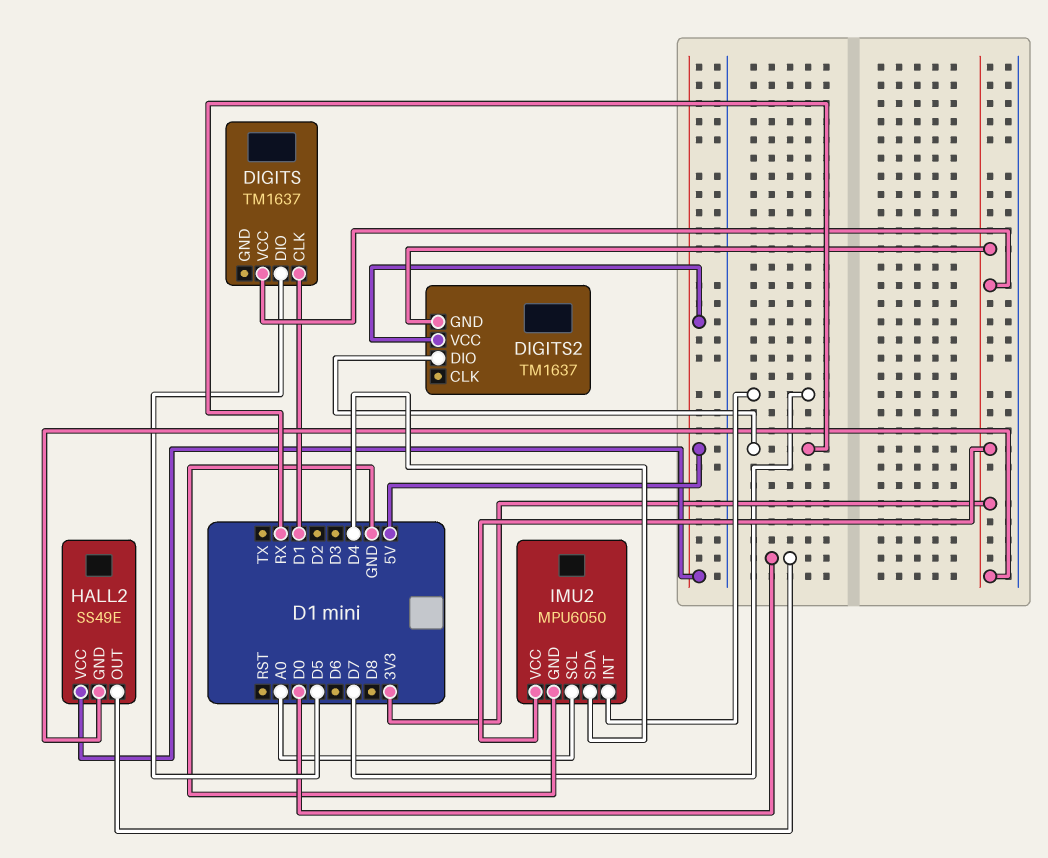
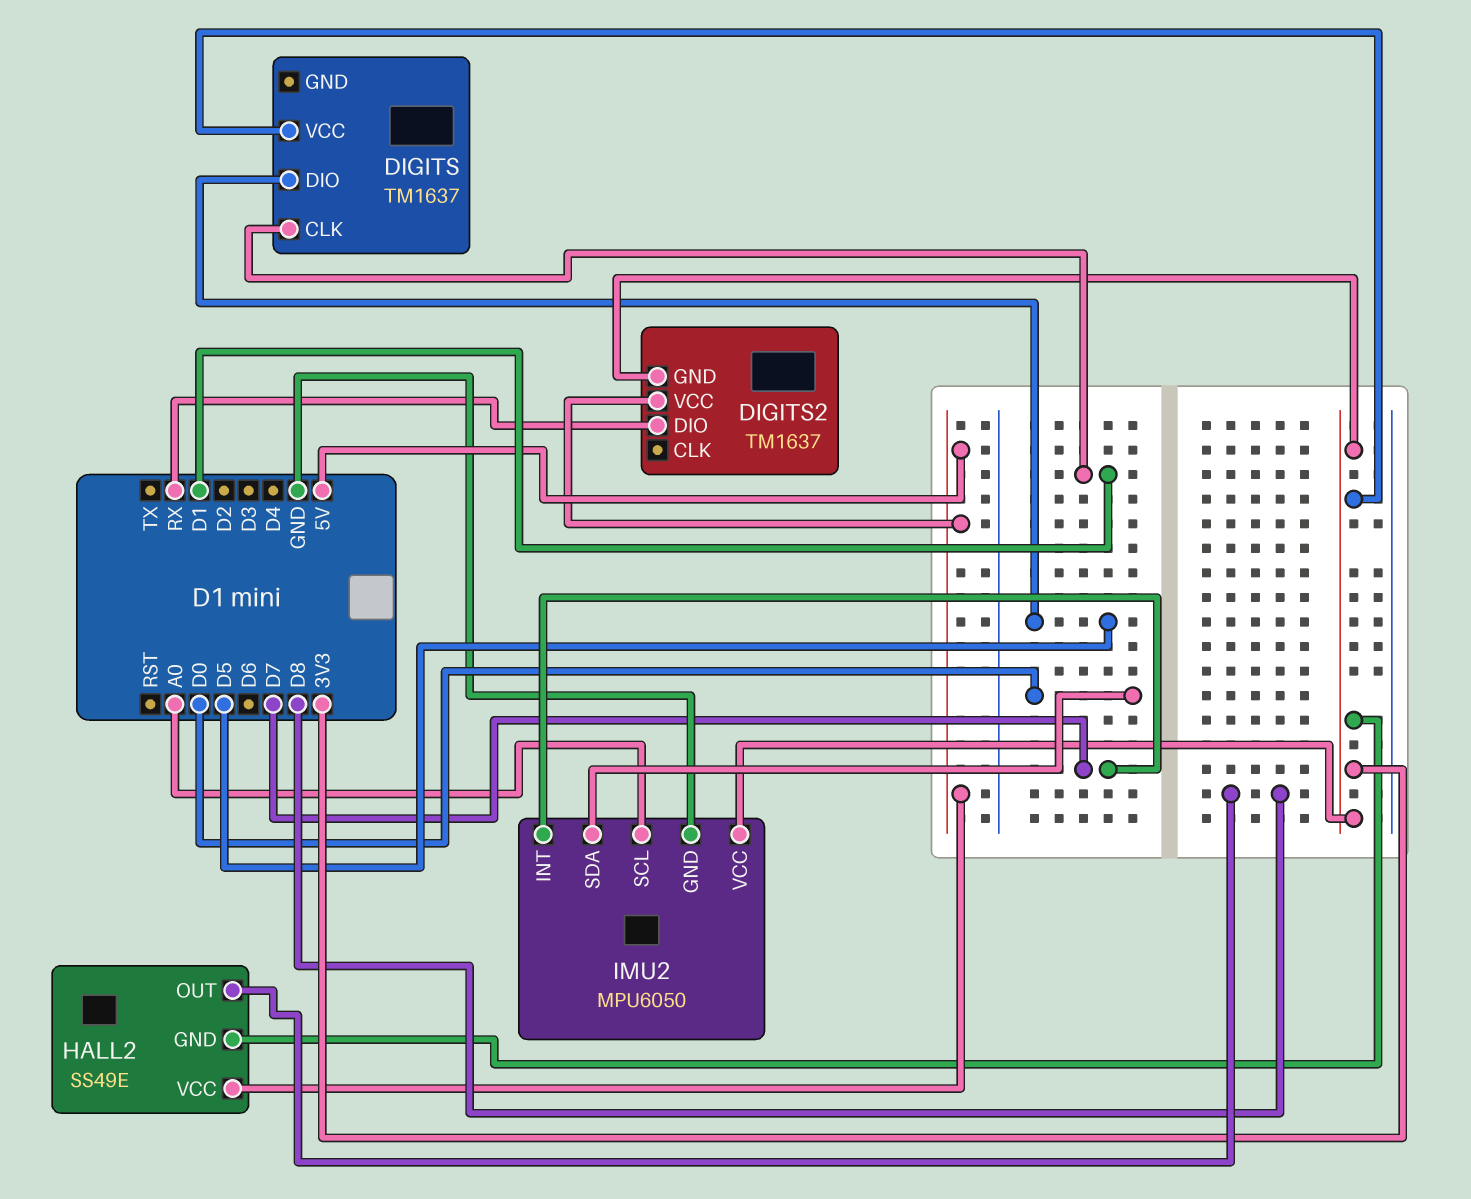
HALL2 pin OUT: D0 -> D8
IMU2 pin SDA: D4 -> D0

